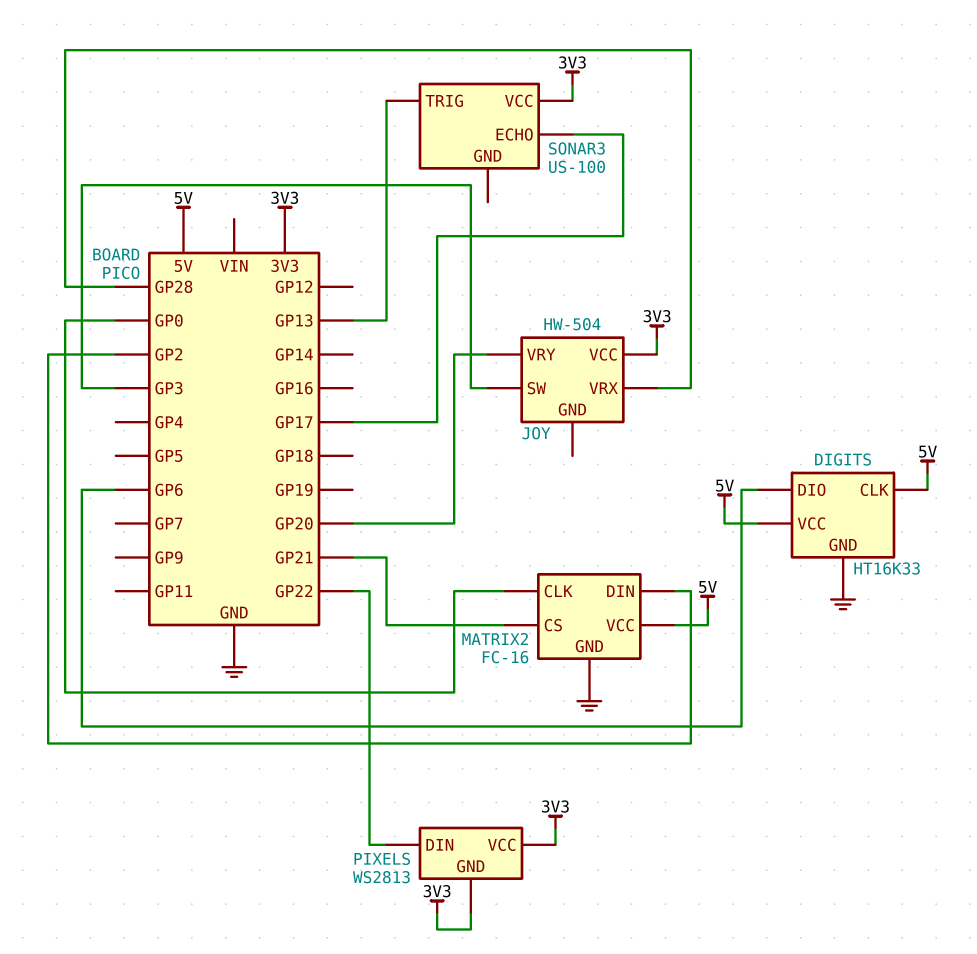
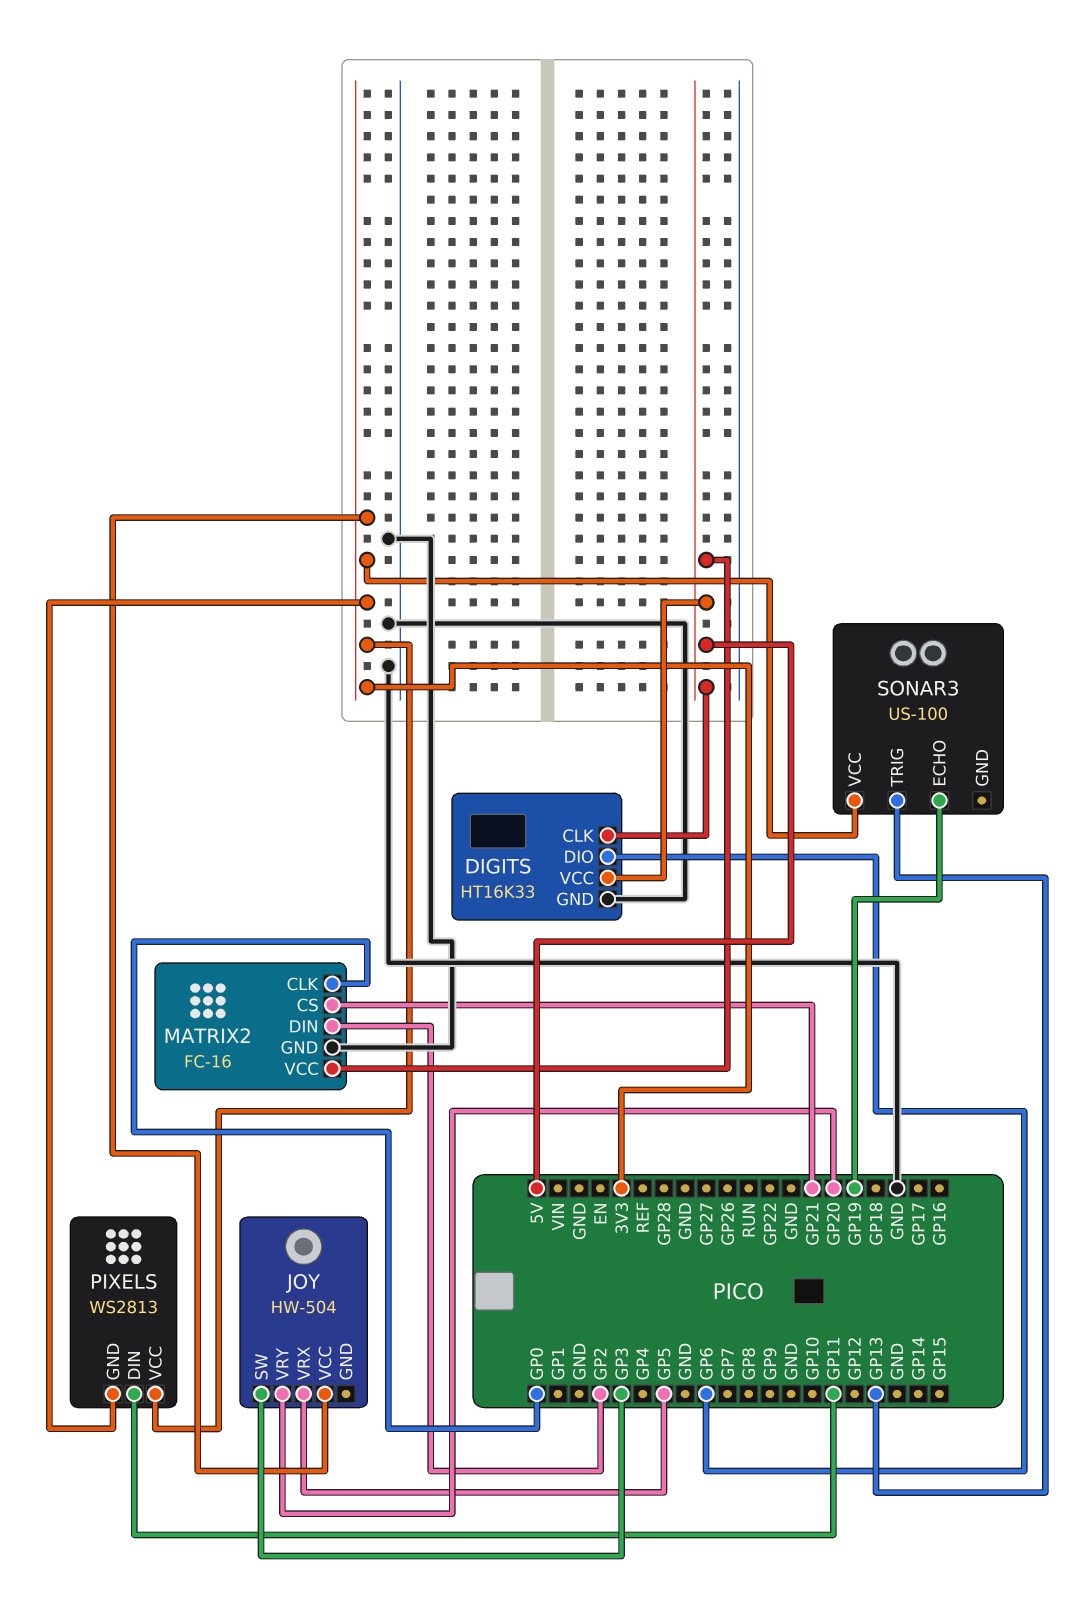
JOY pin VRX: GP28 -> GP5
PIXELS pin DIN: GP22 -> GP11
SONAR3 pin ECHO: GP17 -> GP19

